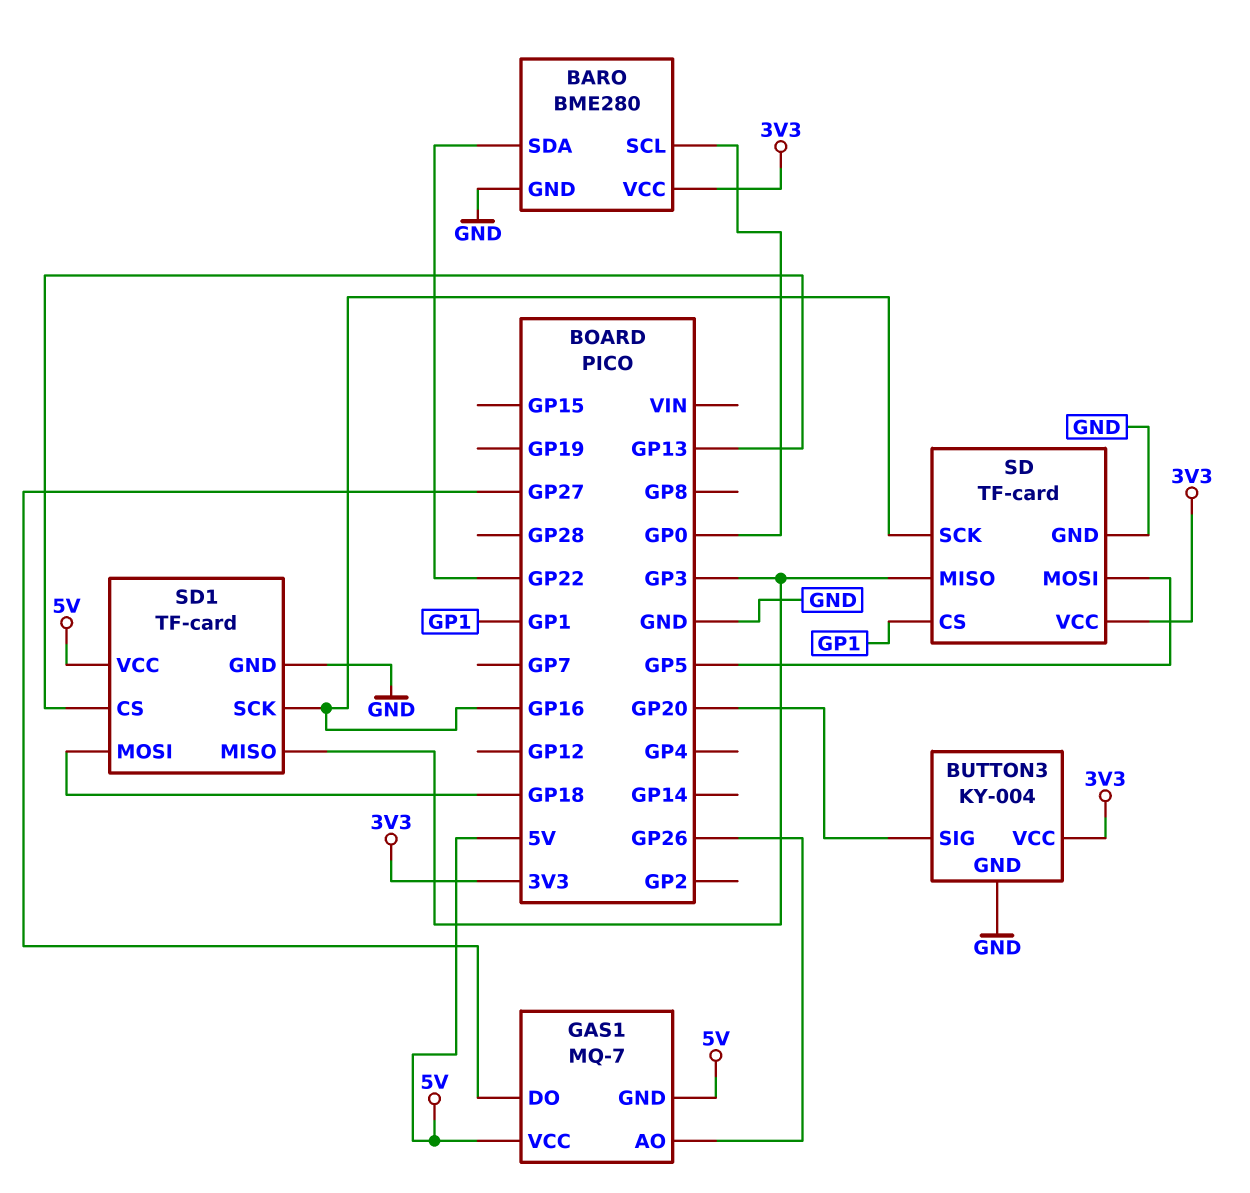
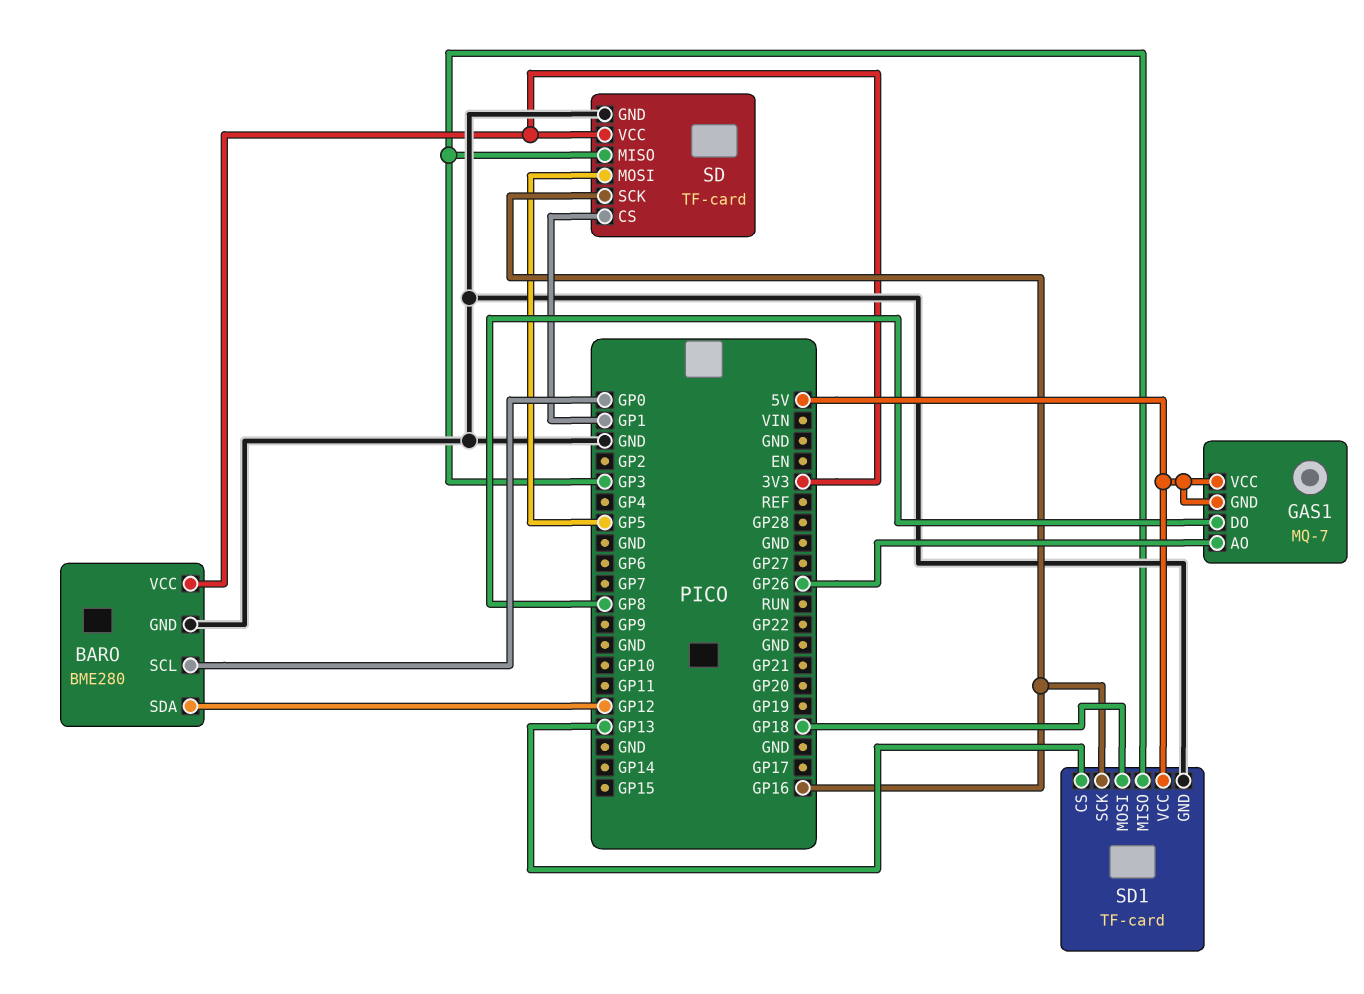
BARO pin SDA: GP22 -> GP12
BUTTON3: KY-004 -> none
BUTTON3 pin GND: GND -> none
BUTTON3 pin SIG: GP20 -> none
BUTTON3 pin VCC: 3V3 -> none
GAS1 pin DO: GP27 -> GP8

